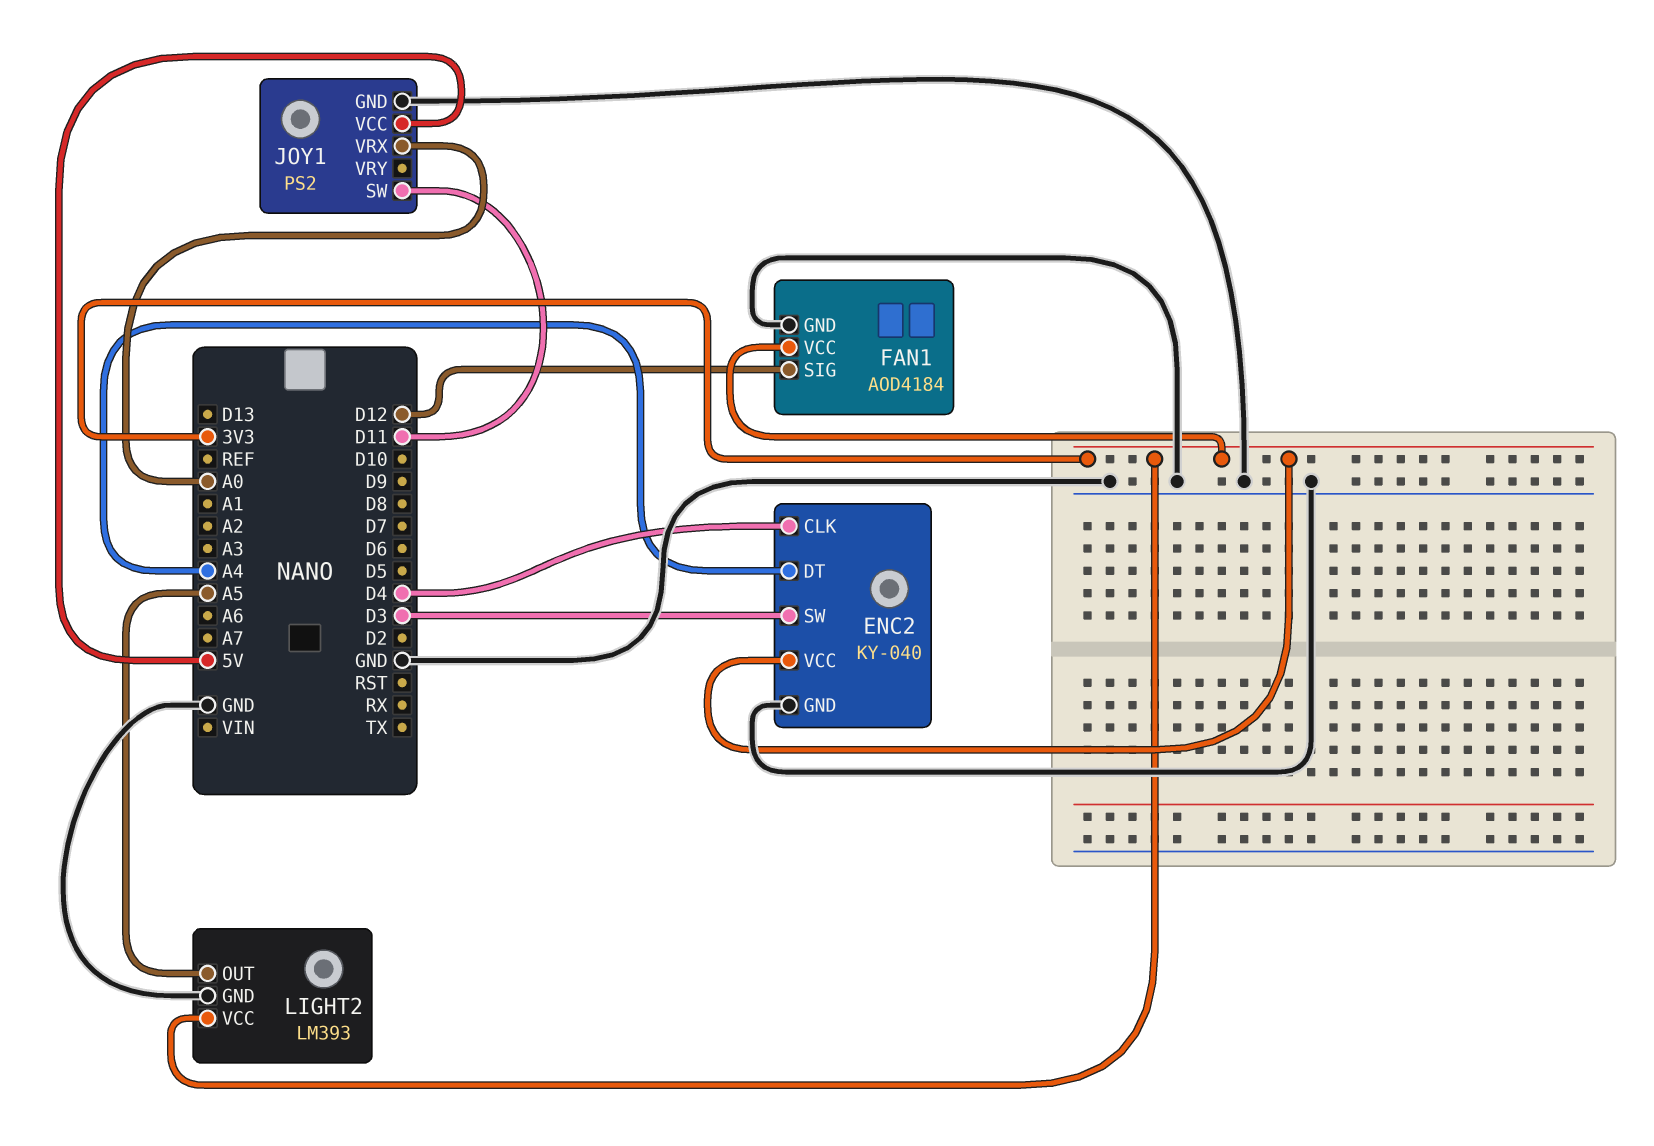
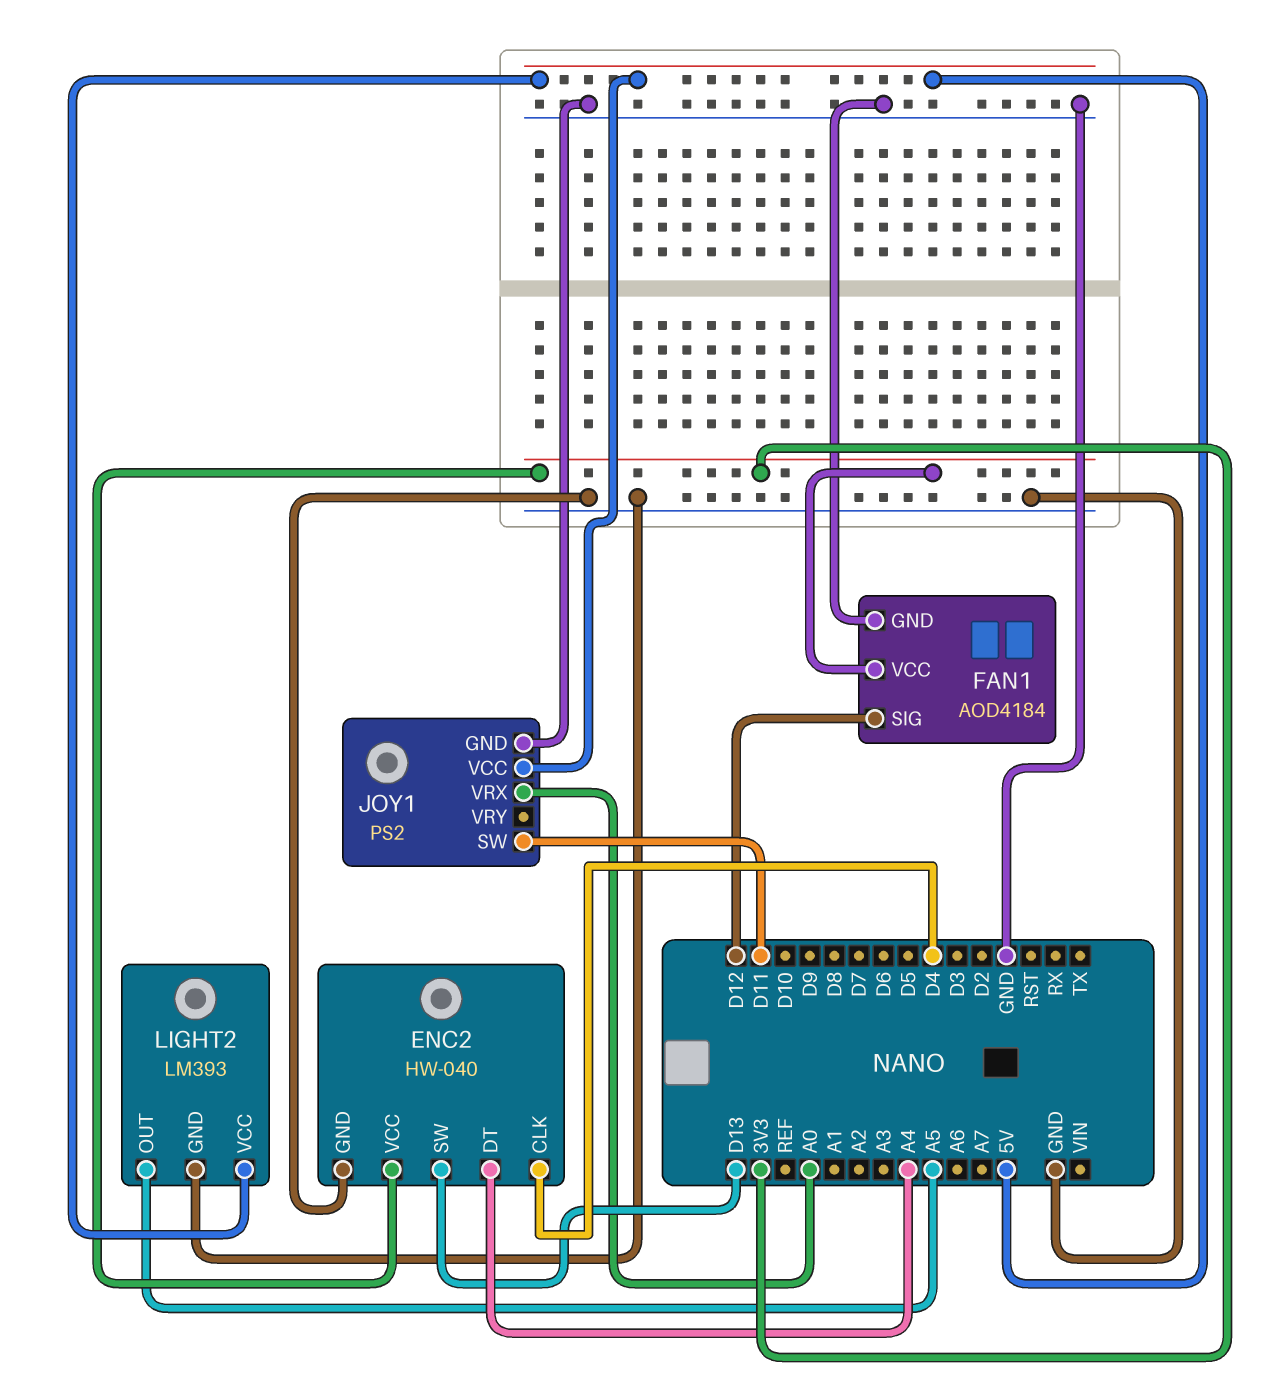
ENC2: KY-040 -> HW-040
ENC2 pin SW: D3 -> D13
LIGHT2 pin VCC: 3V3 -> 5V

